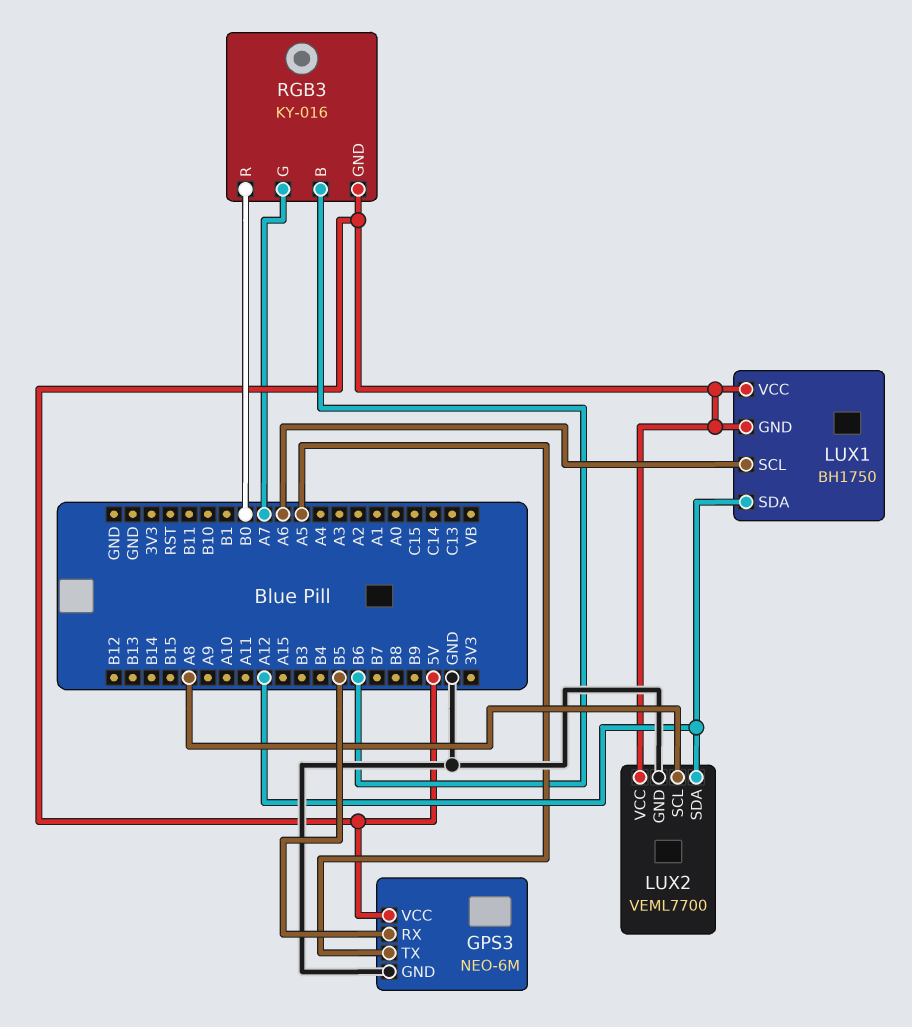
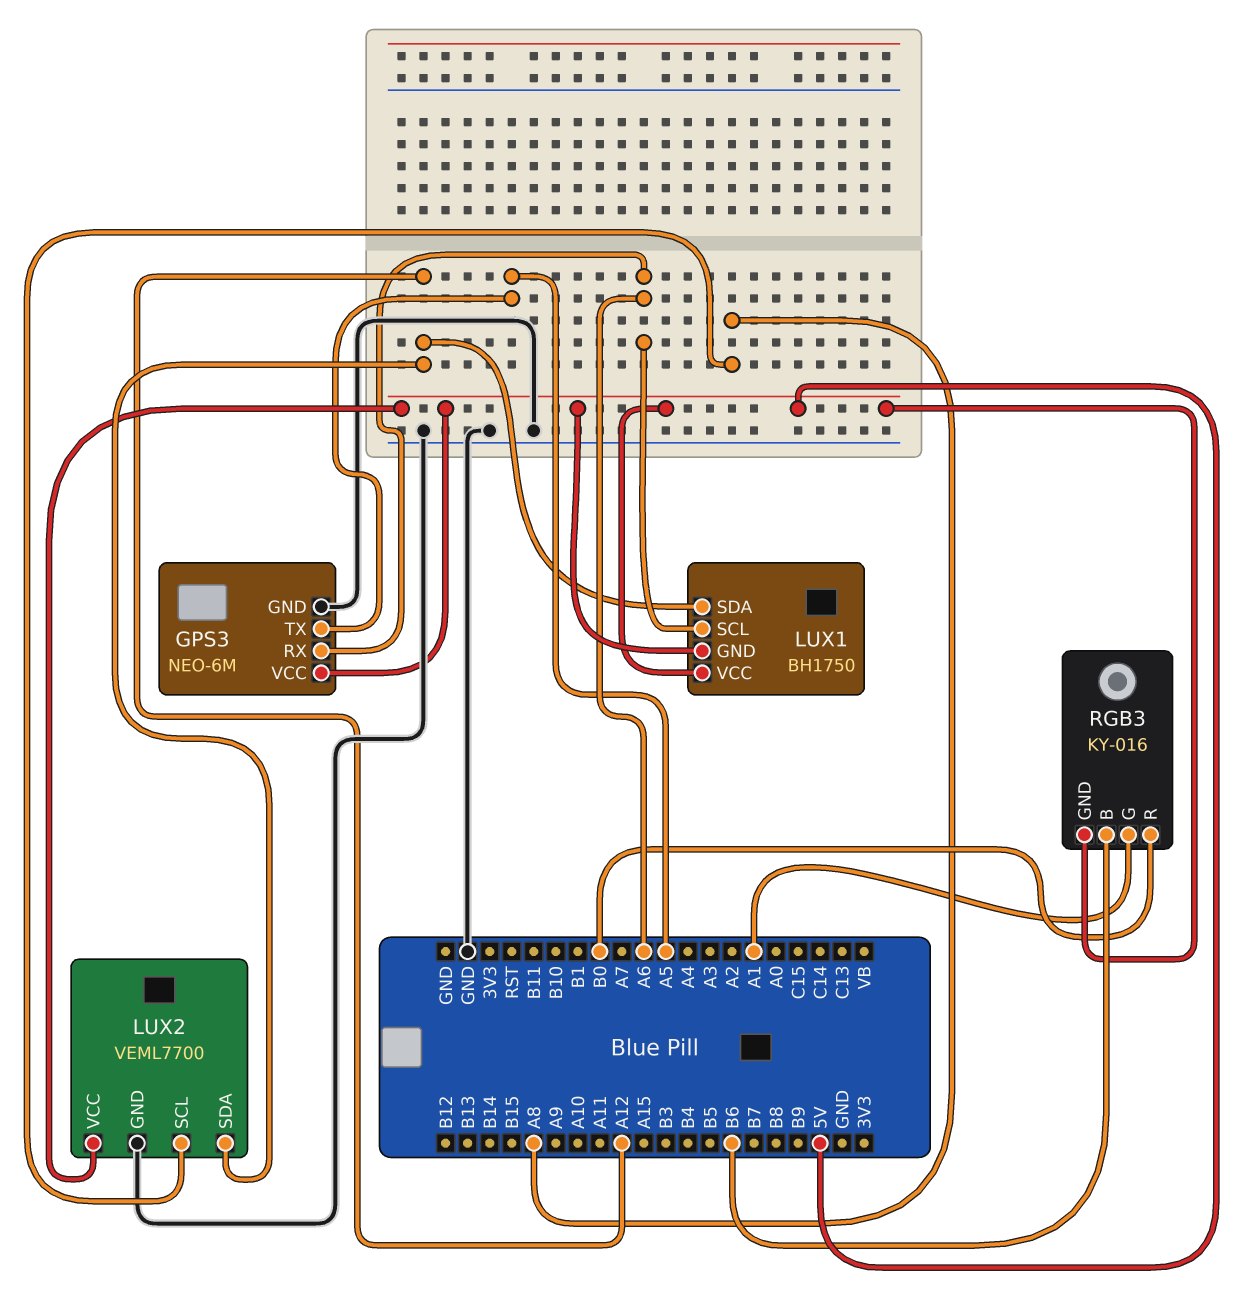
GPS3 pin RX: B5 -> A6
RGB3 pin G: A7 -> A1

